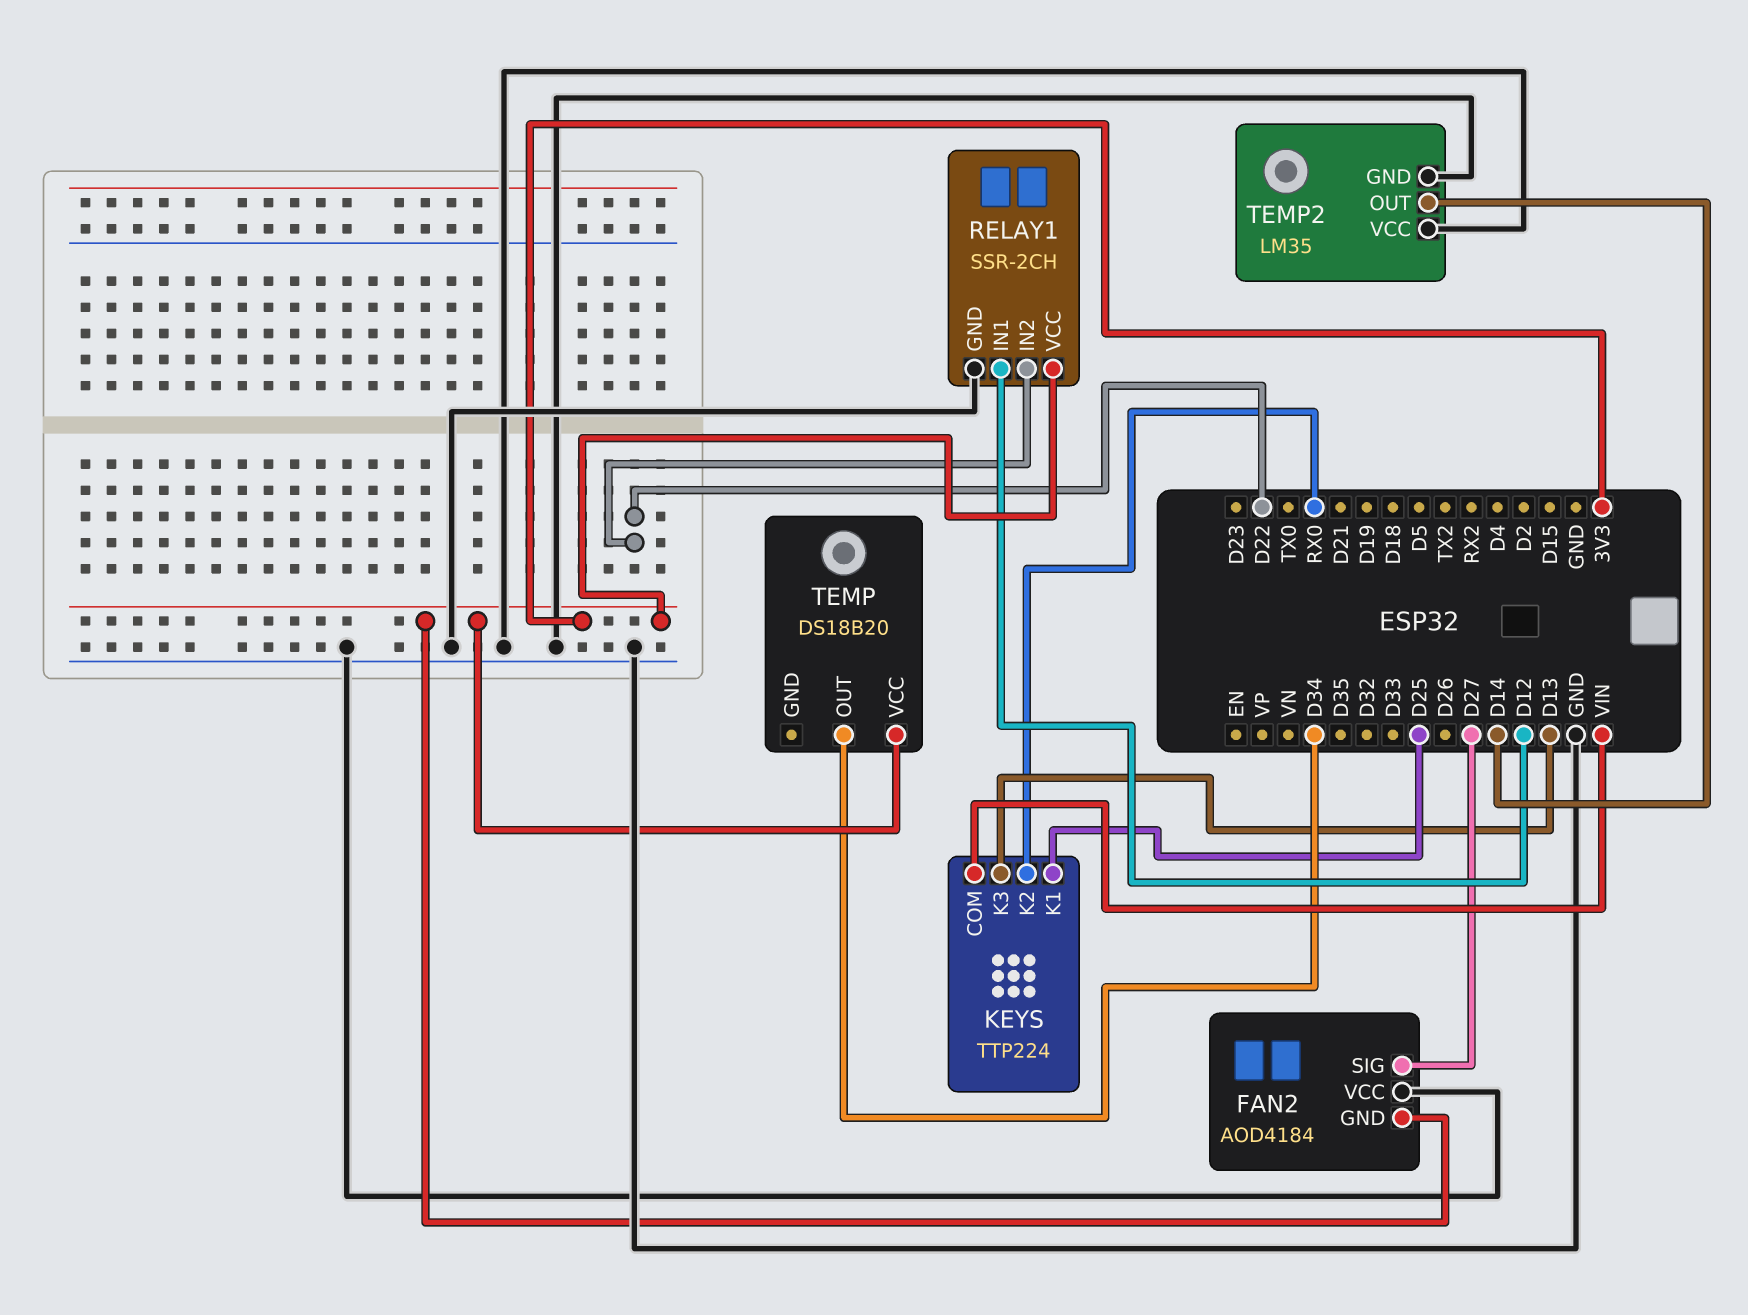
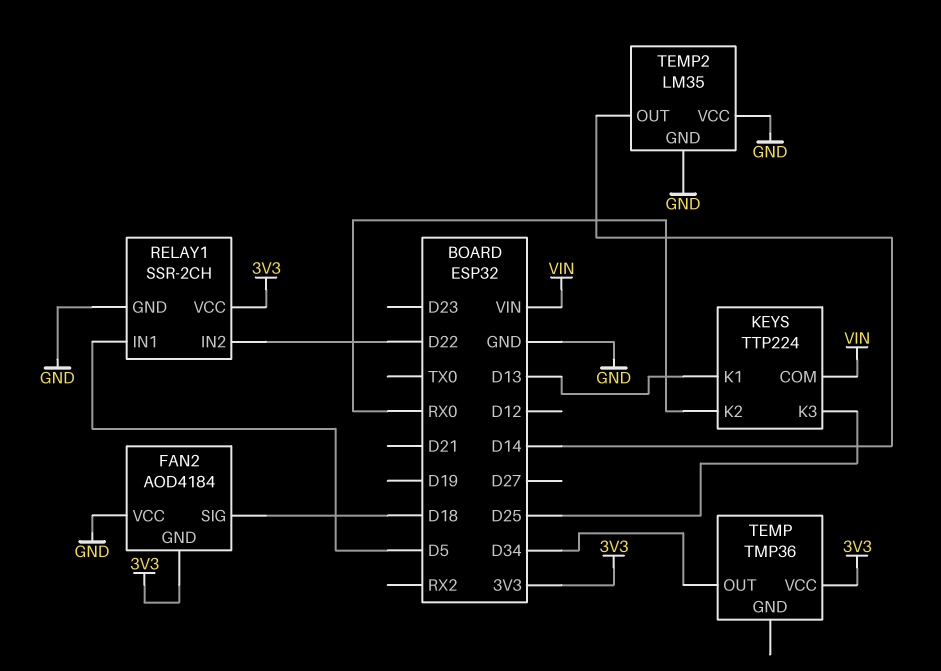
FAN2 pin SIG: D27 -> D18
KEYS pin K1: D25 -> D13
KEYS pin K3: D13 -> D25
RELAY1 pin IN1: D12 -> D5
TEMP: DS18B20 -> TMP36

